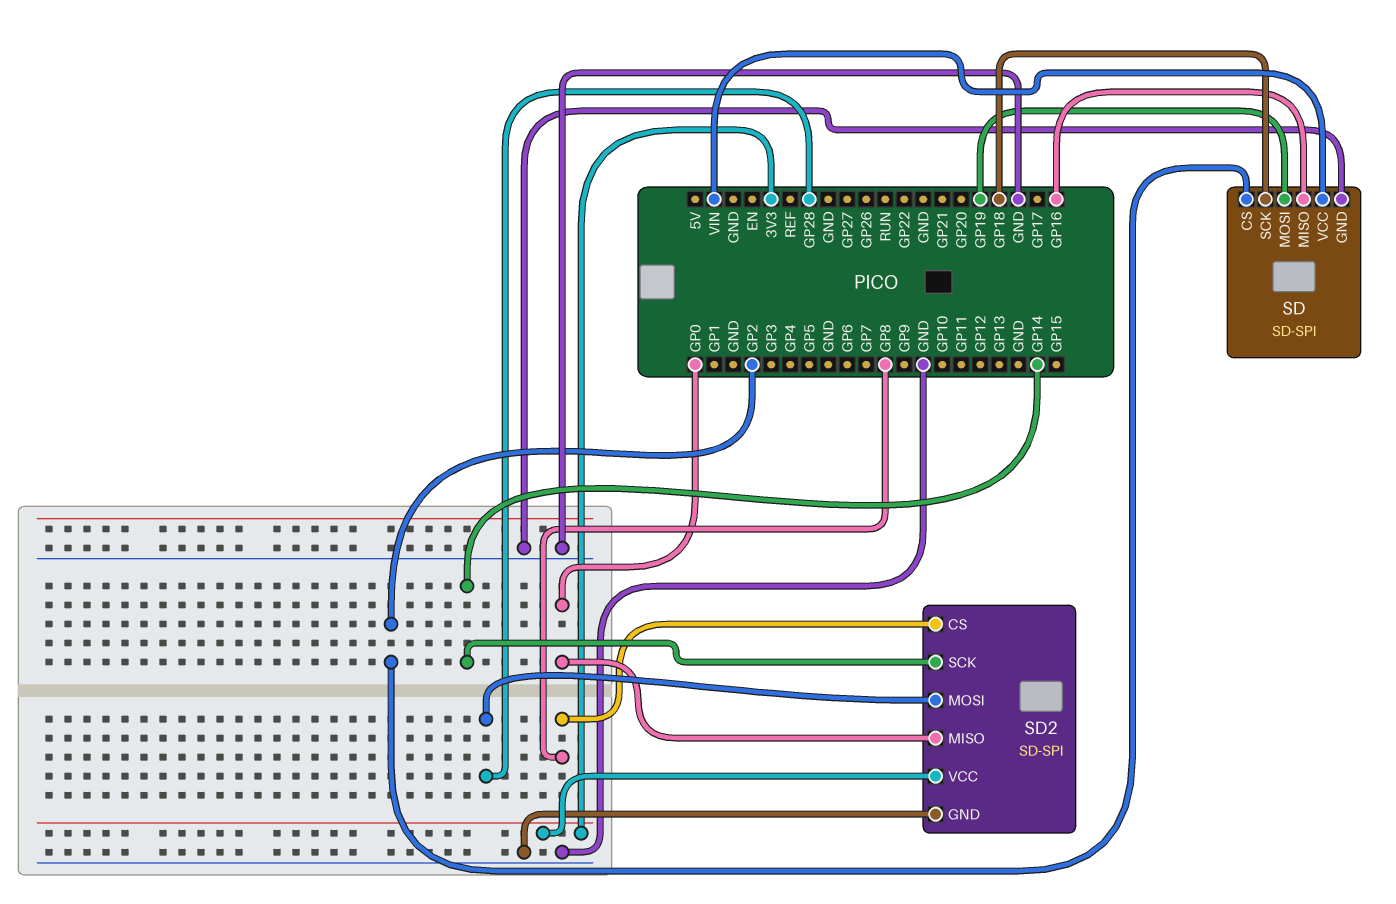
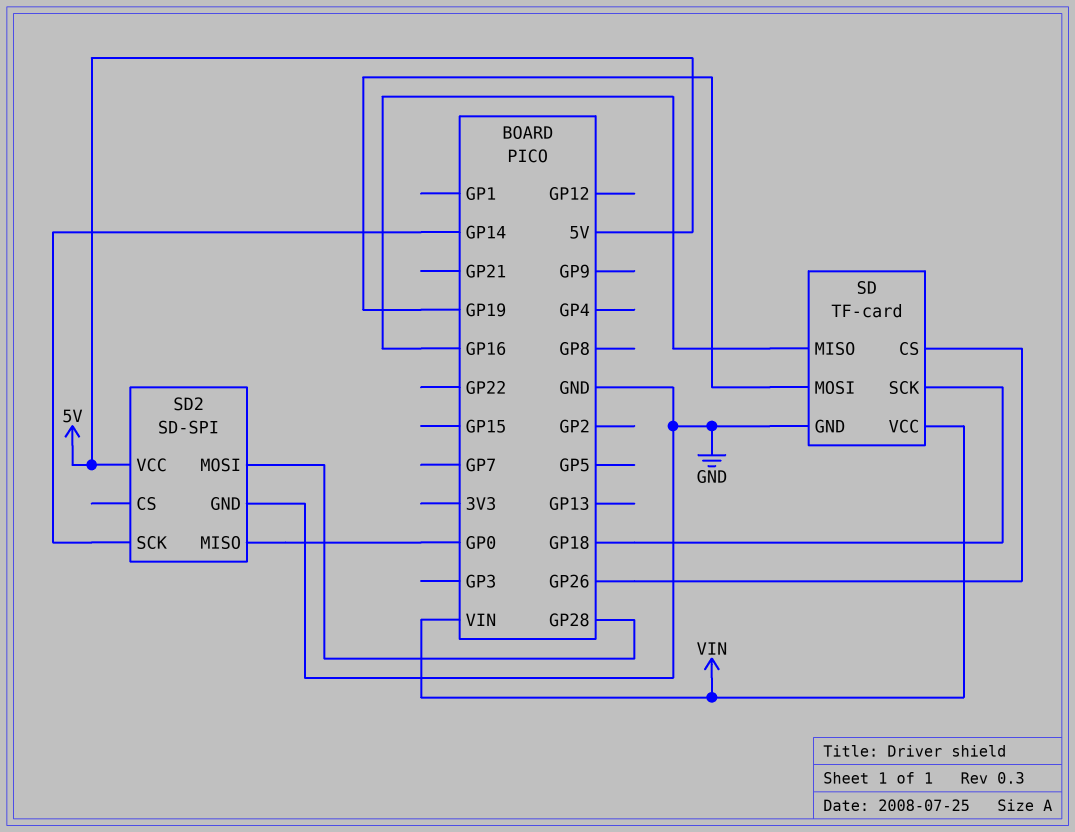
SD: SD-SPI -> TF-card
SD pin CS: GP2 -> GP26
SD2 pin CS: GP8 -> none
SD2 pin VCC: 3V3 -> 5V

